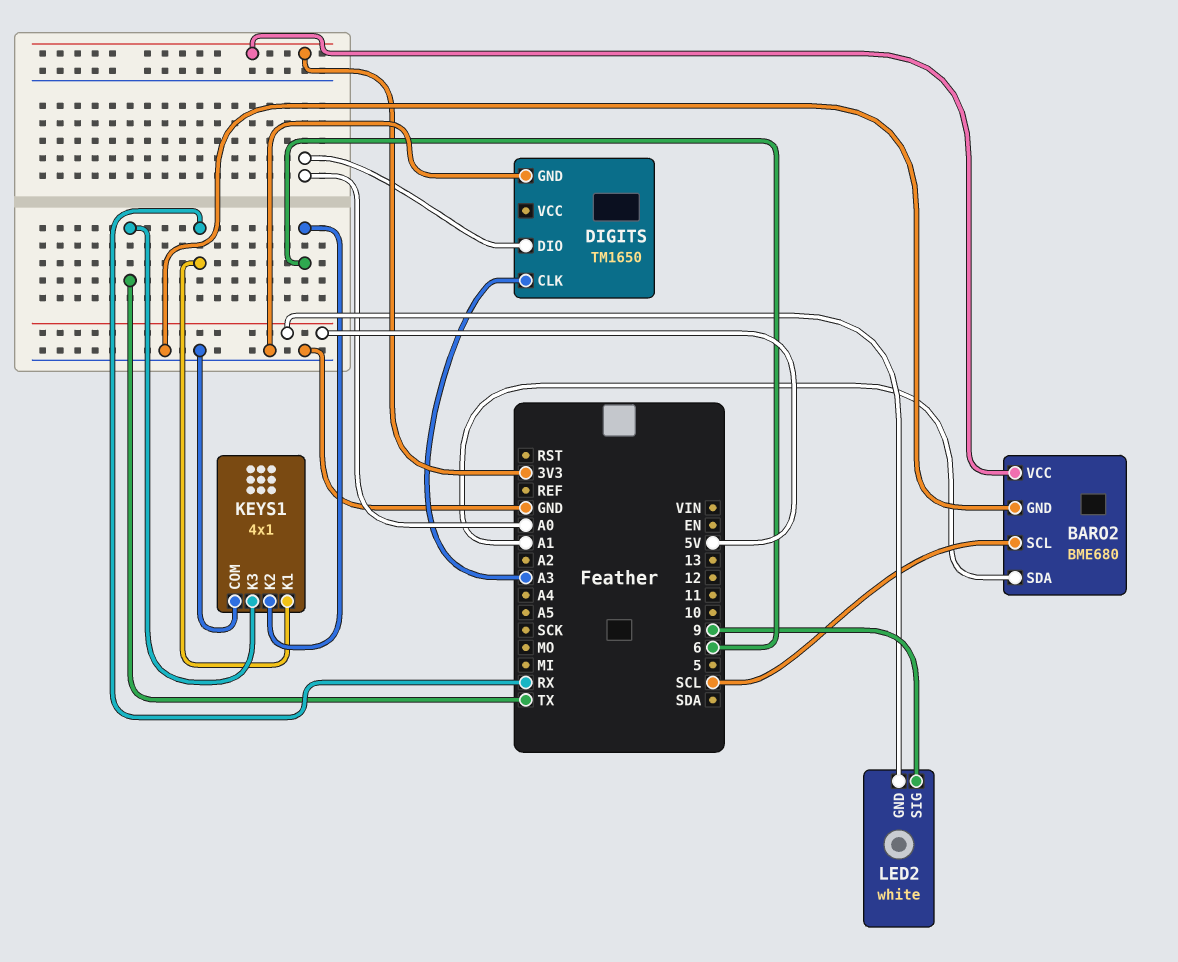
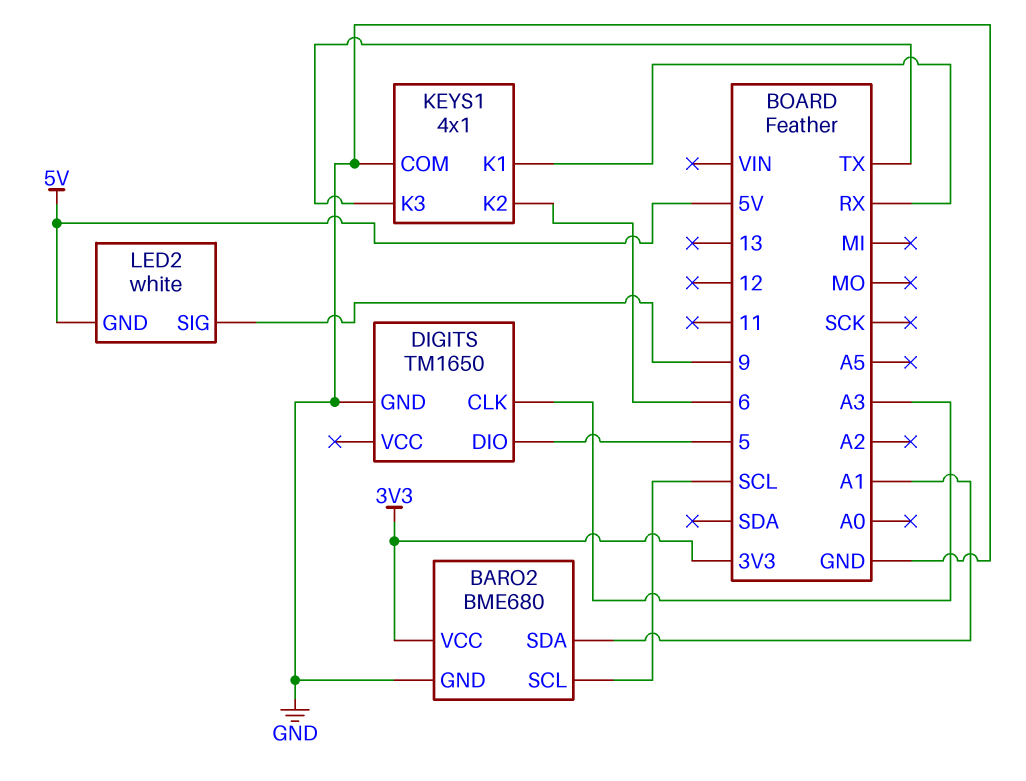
DIGITS pin DIO: A0 -> 5

